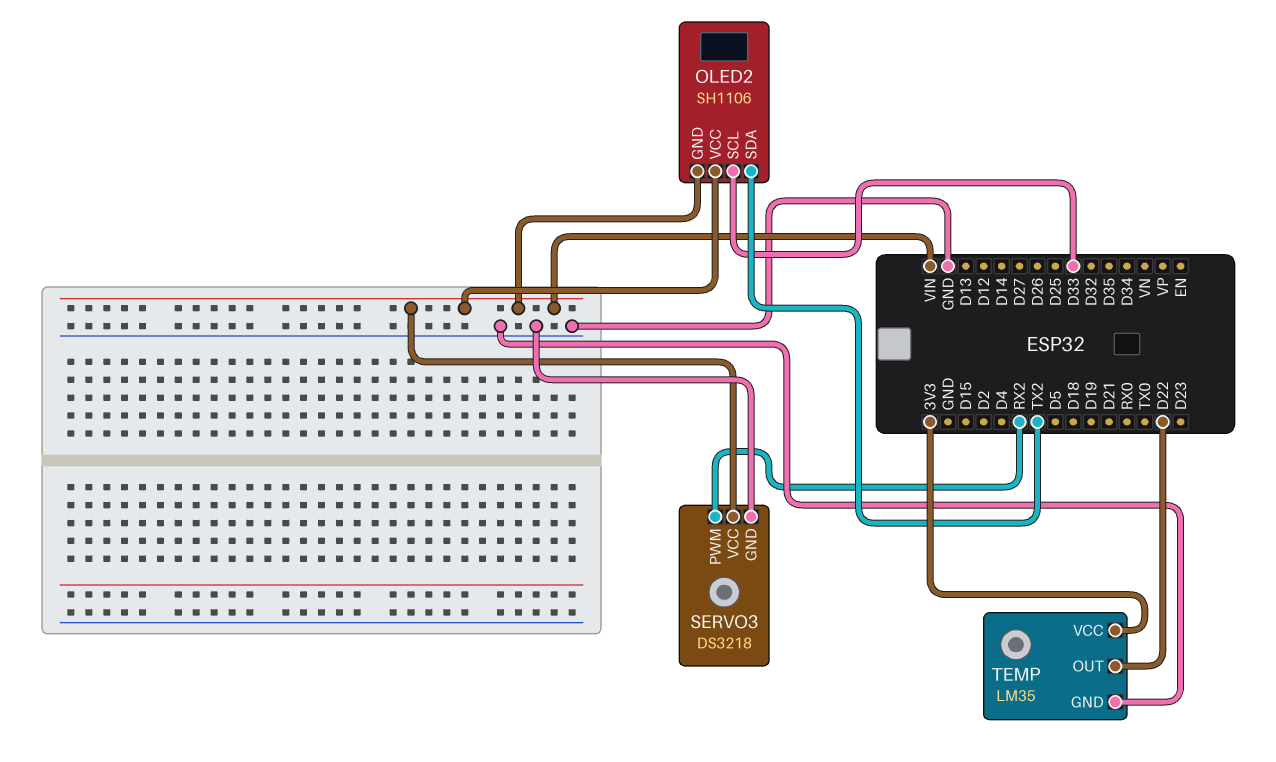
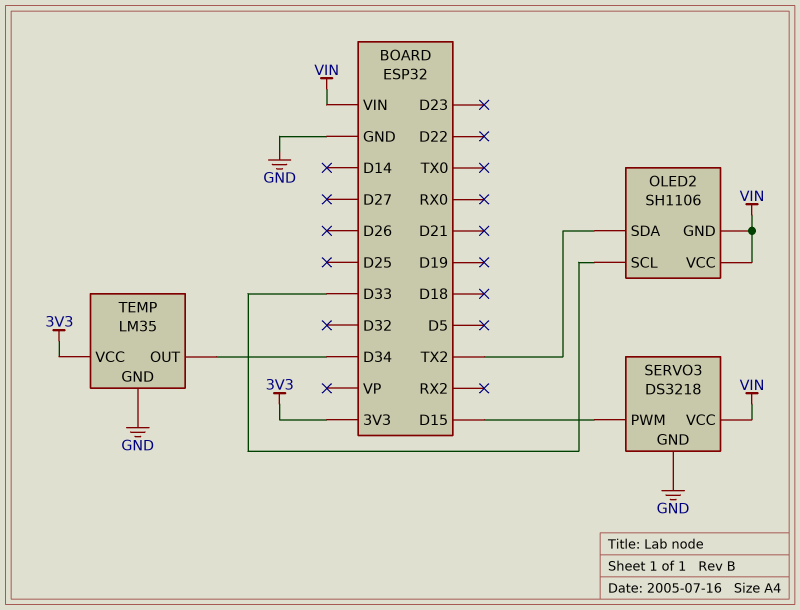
SERVO3 pin PWM: RX2 -> D15
TEMP pin OUT: D22 -> D34

